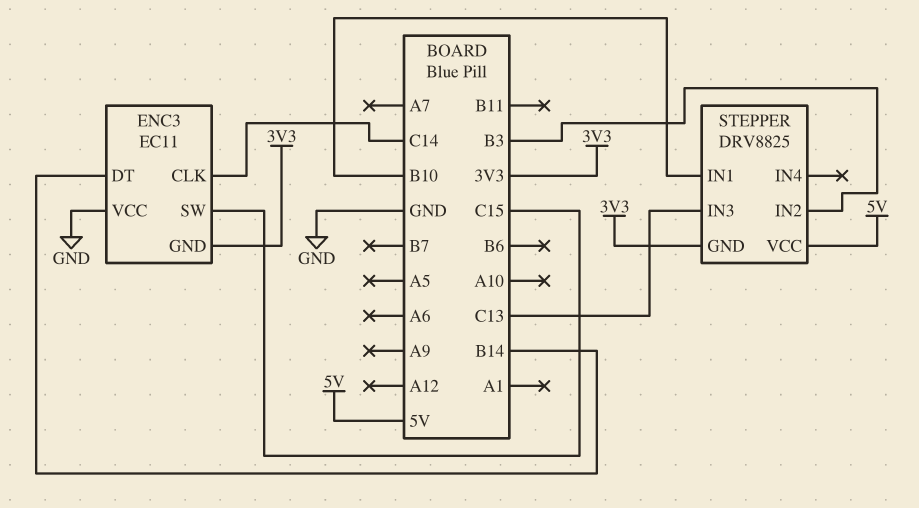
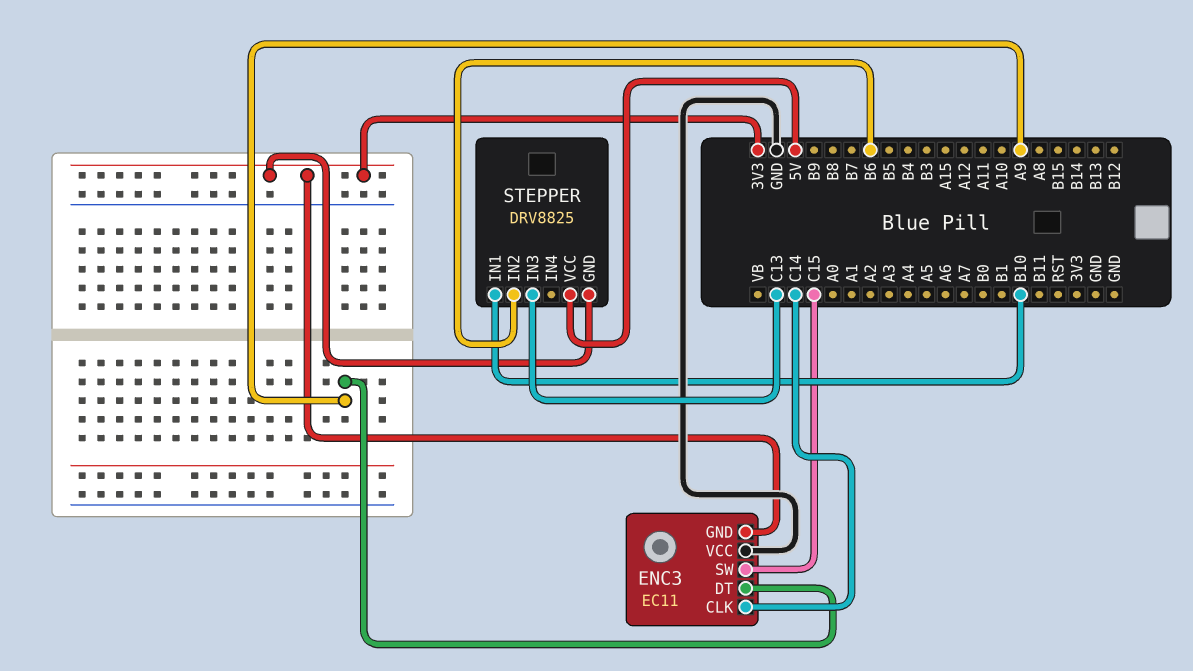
ENC3 pin DT: B14 -> A9
STEPPER pin IN2: B3 -> B6

